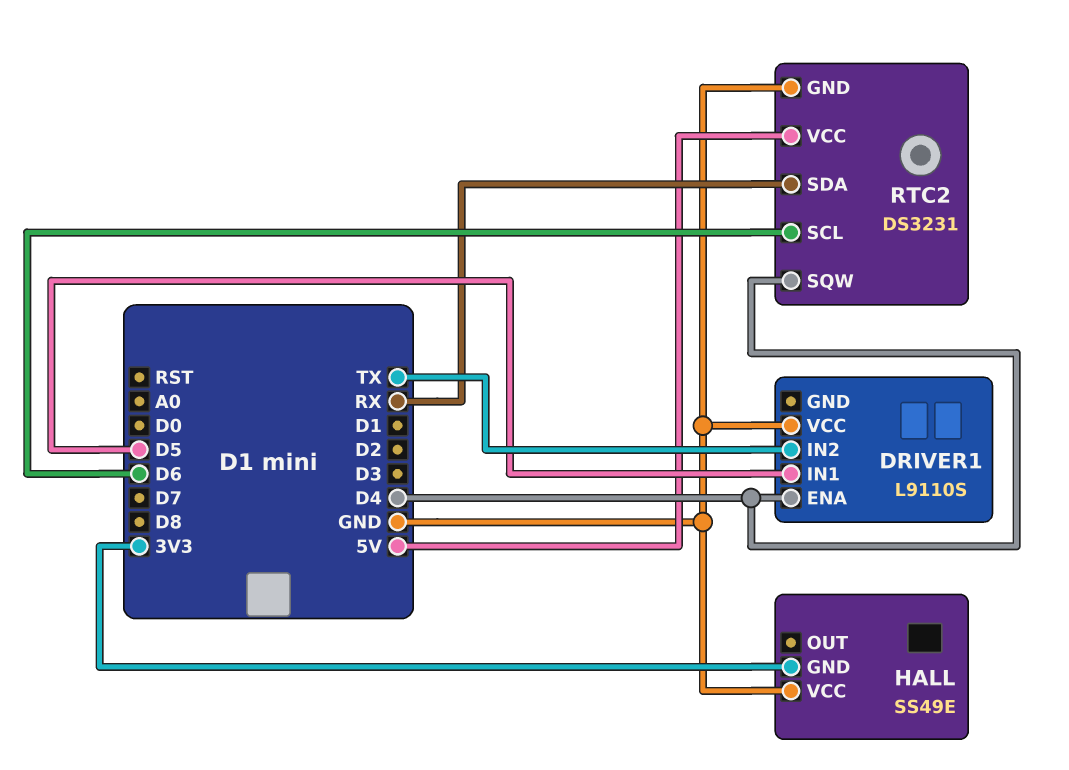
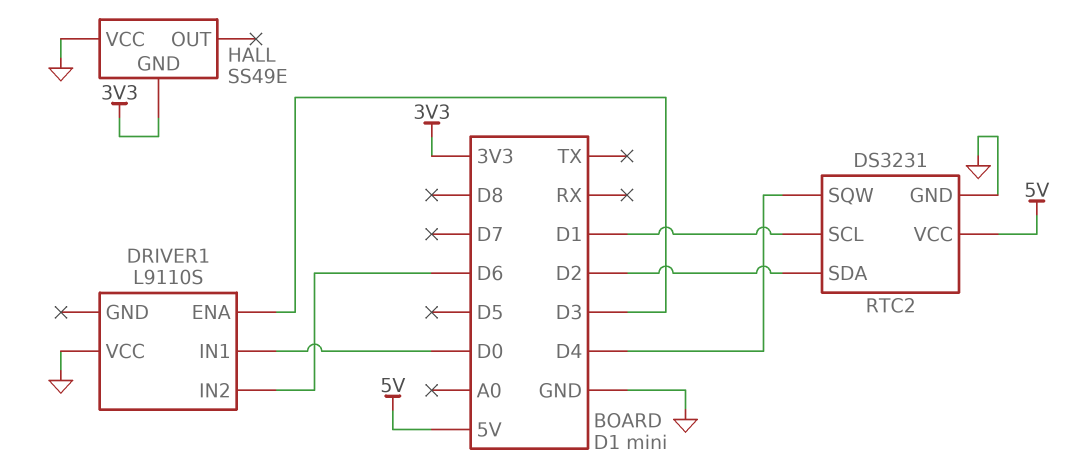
DRIVER1 pin ENA: D4 -> D3
DRIVER1 pin IN1: D5 -> D0
DRIVER1 pin IN2: TX -> D6
RTC2 pin SCL: D6 -> D1
RTC2 pin SDA: RX -> D2

